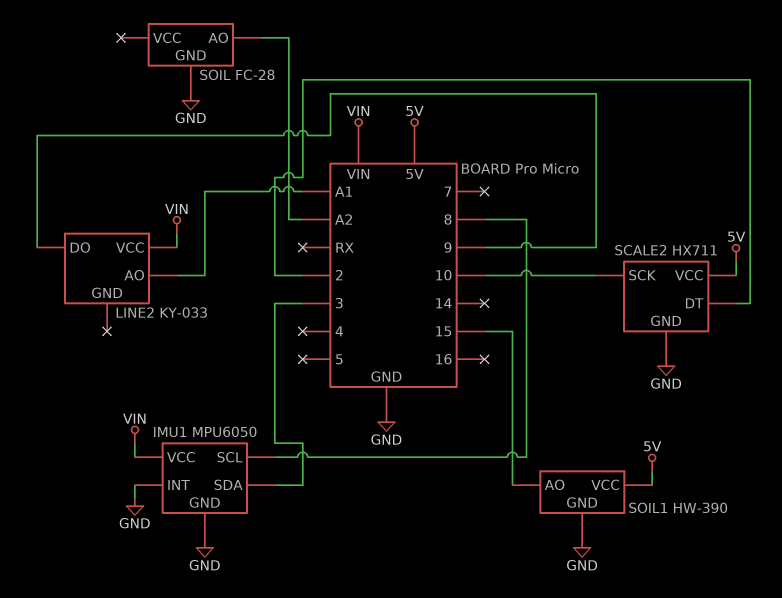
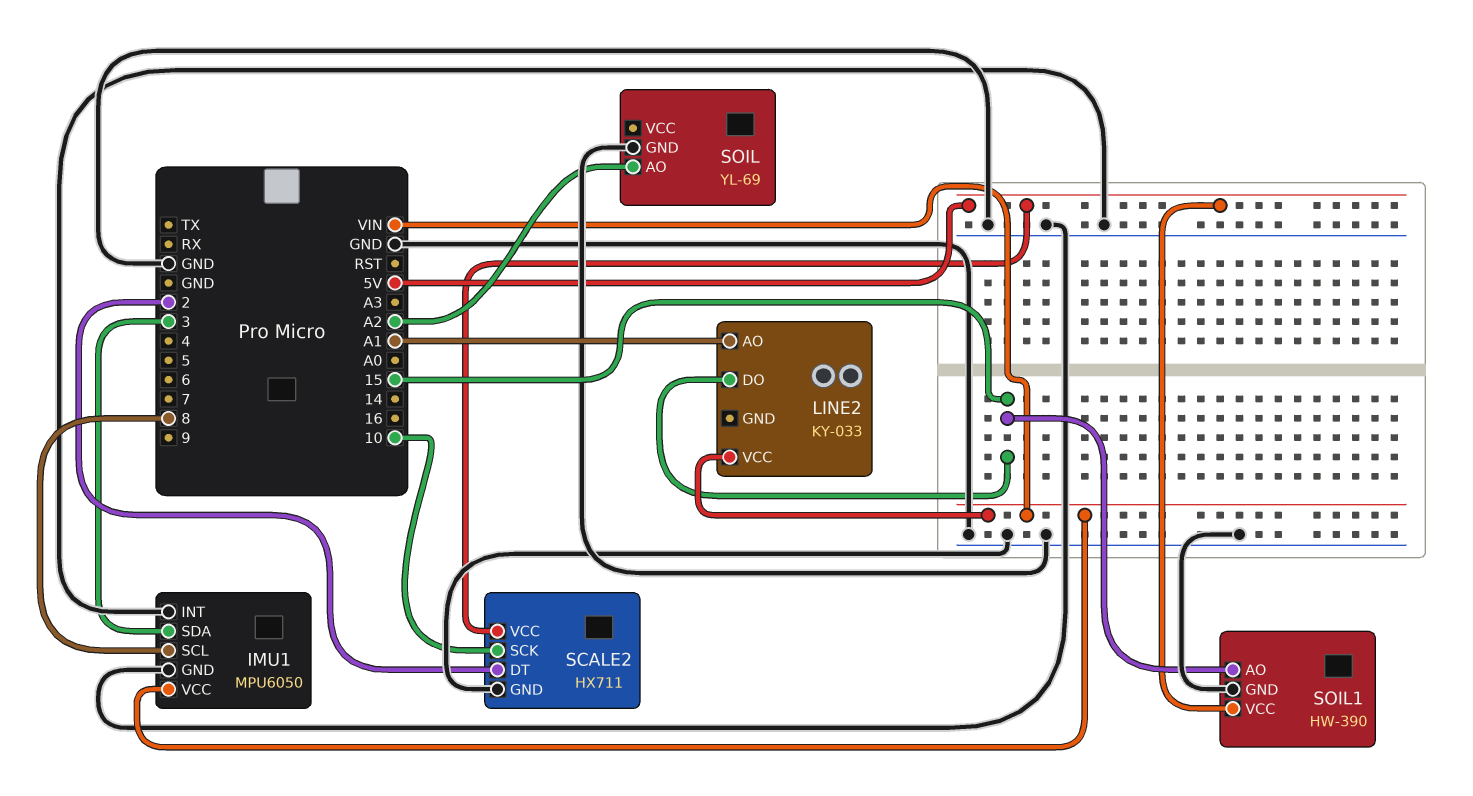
LINE2 pin DO: 9 -> 15
SOIL: FC-28 -> YL-69

